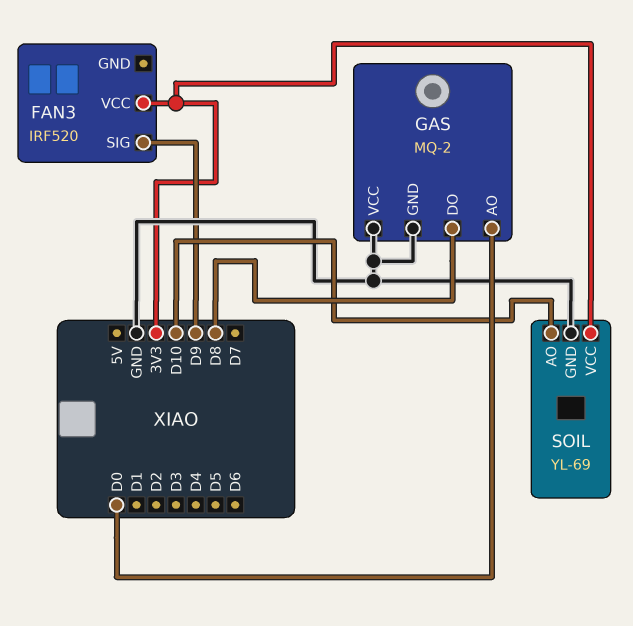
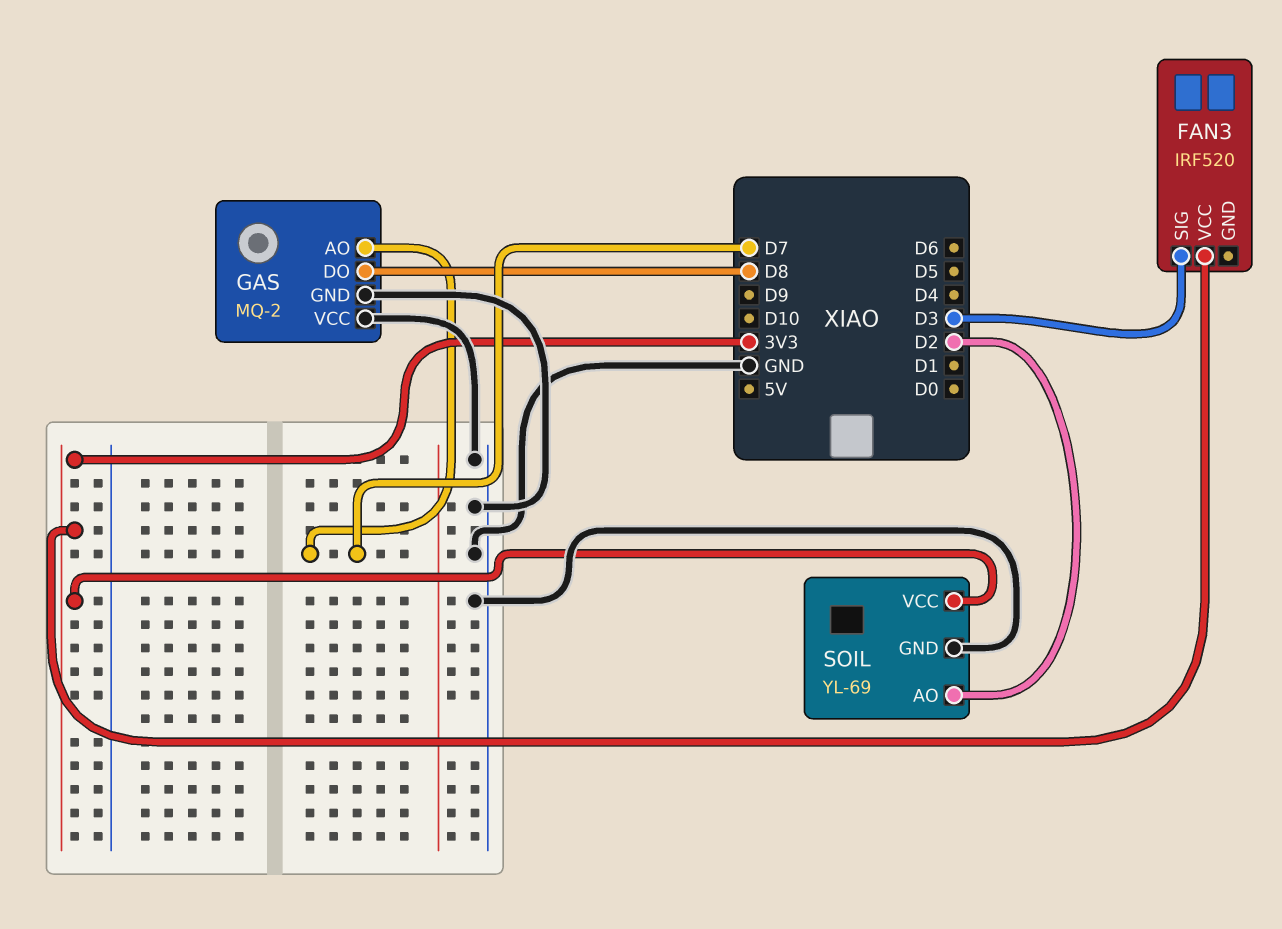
FAN3 pin SIG: D9 -> D3
GAS pin AO: D0 -> D7
SOIL pin AO: D10 -> D2

